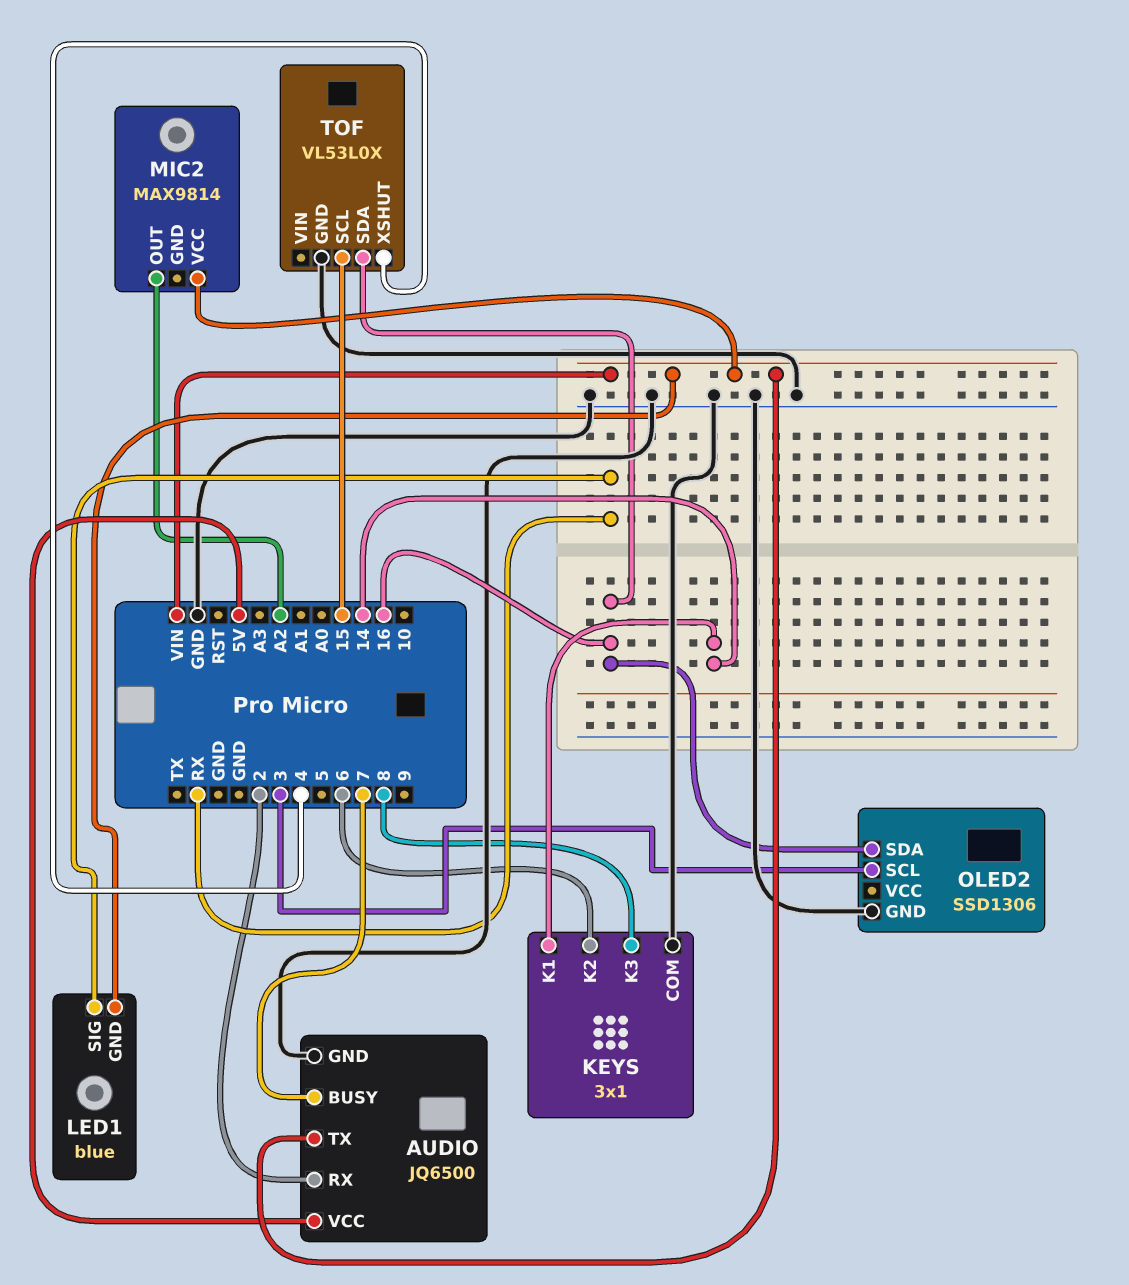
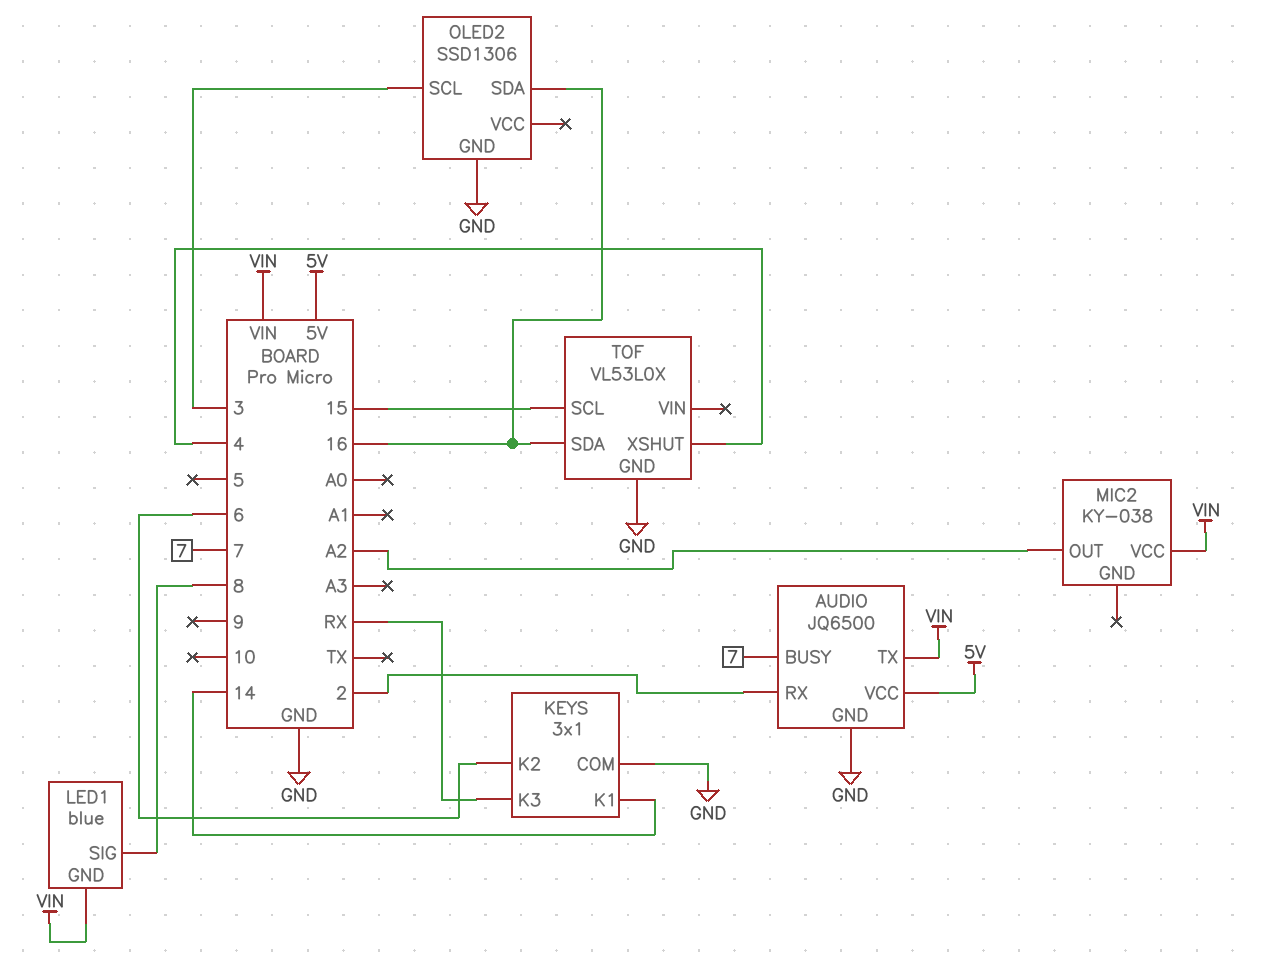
KEYS pin K3: 8 -> RX
LED1 pin SIG: RX -> 8
MIC2: MAX9814 -> KY-038

